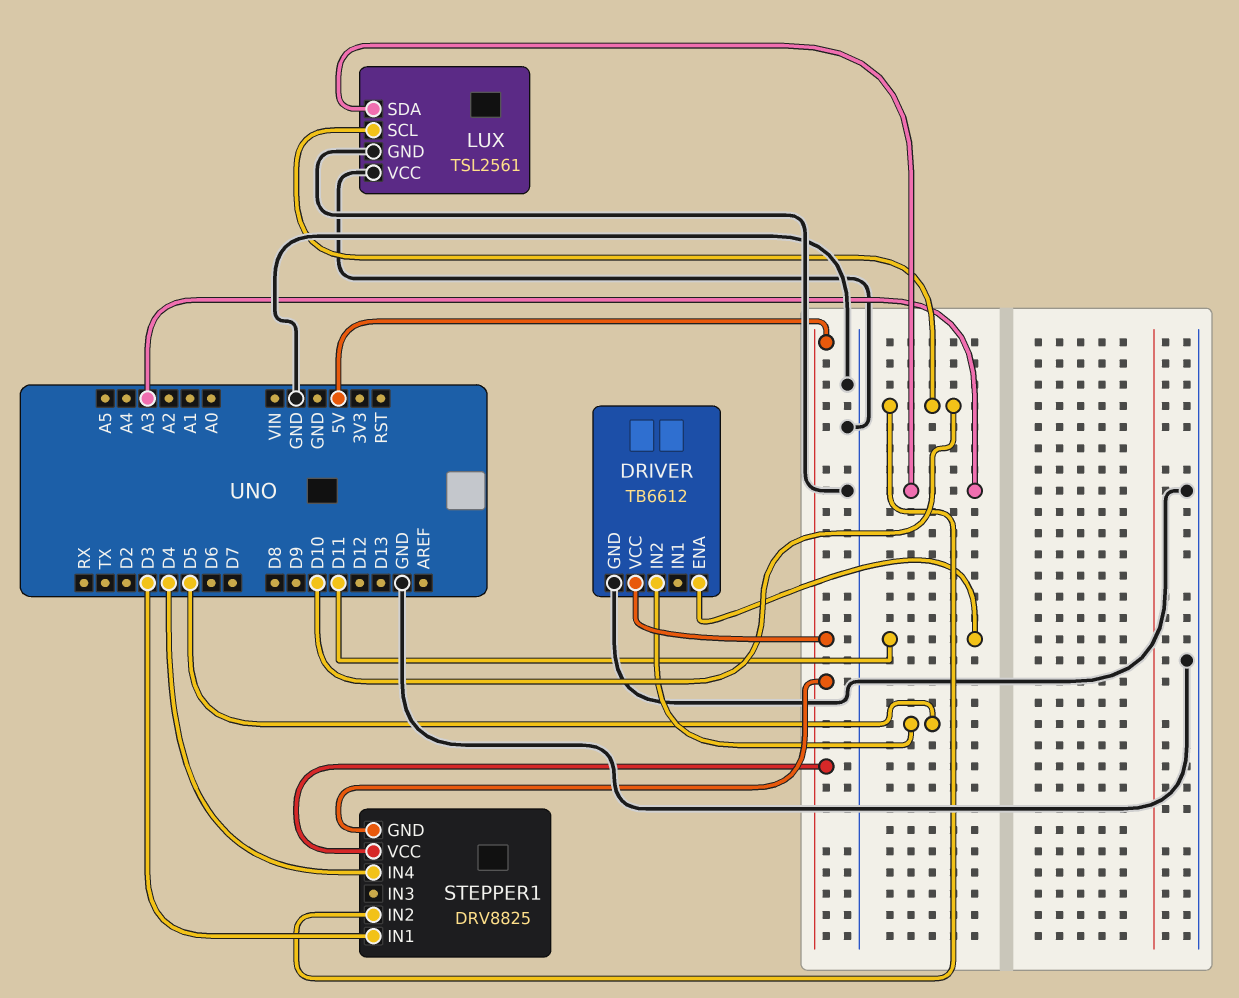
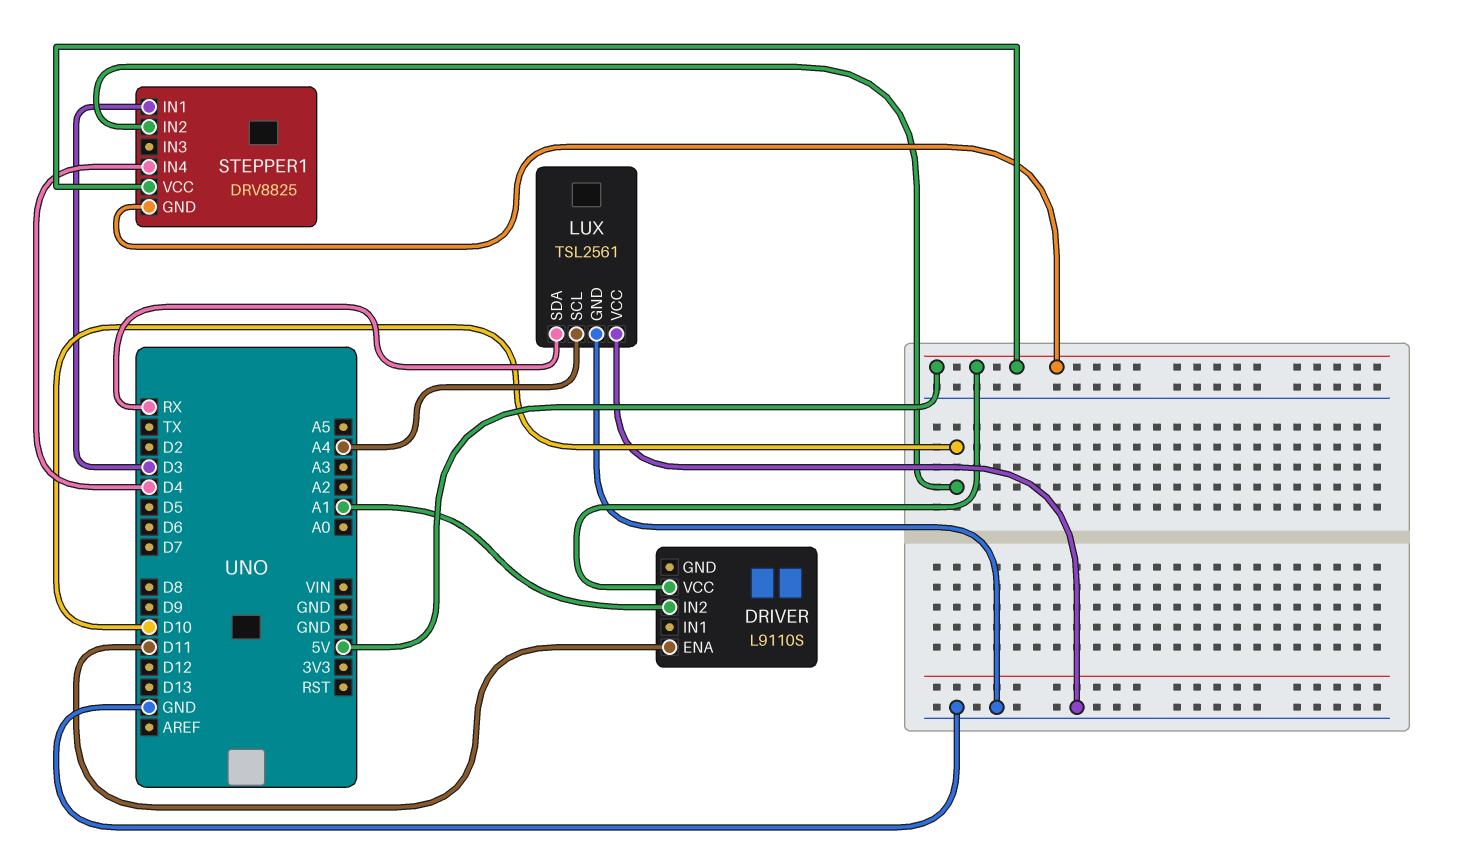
DRIVER: TB6612 -> L9110S
DRIVER pin GND: GND -> none
DRIVER pin IN2: D5 -> A1
LUX pin SCL: D10 -> A4
LUX pin SDA: A3 -> RX

